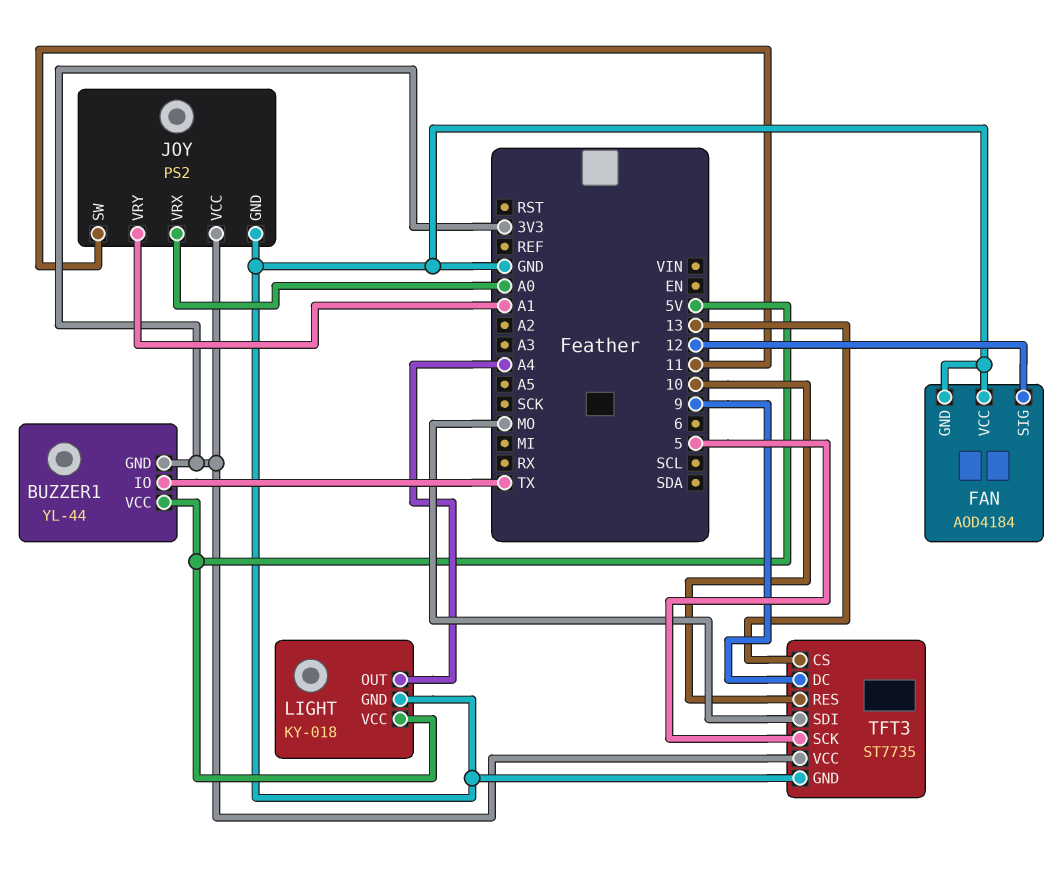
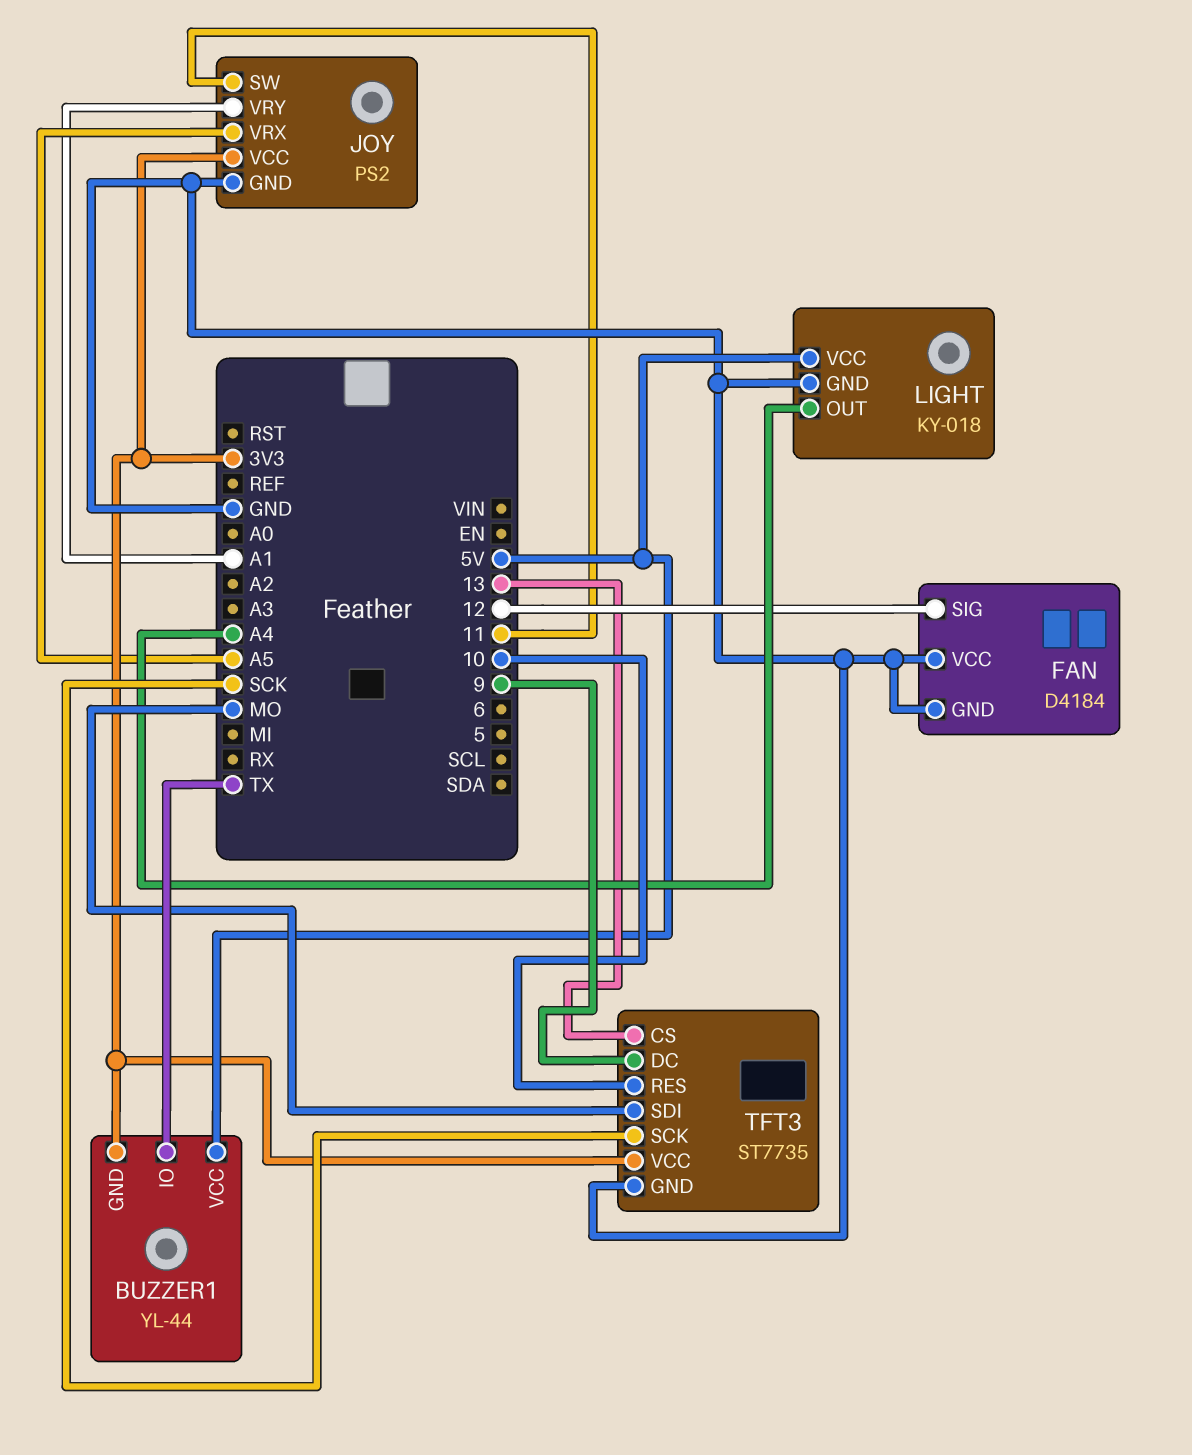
FAN: AOD4184 -> D4184
JOY pin VRX: A0 -> A5
TFT3 pin SCK: 5 -> SCK

